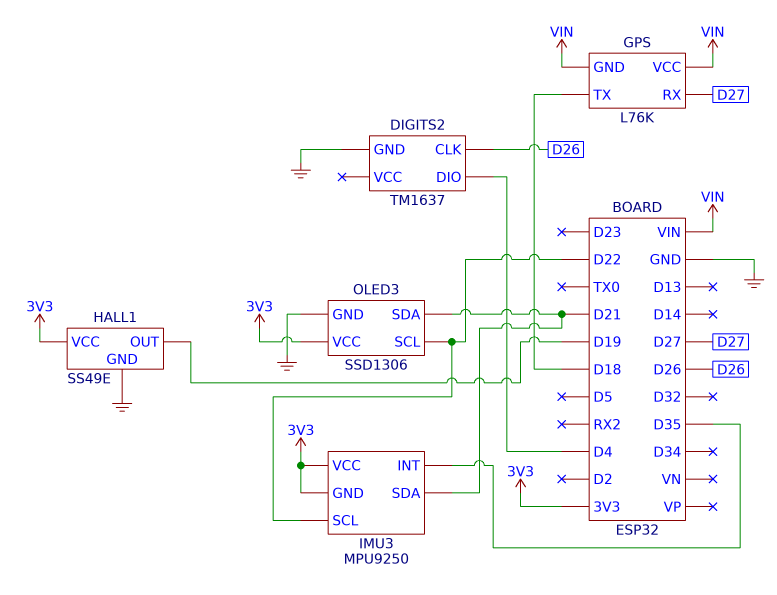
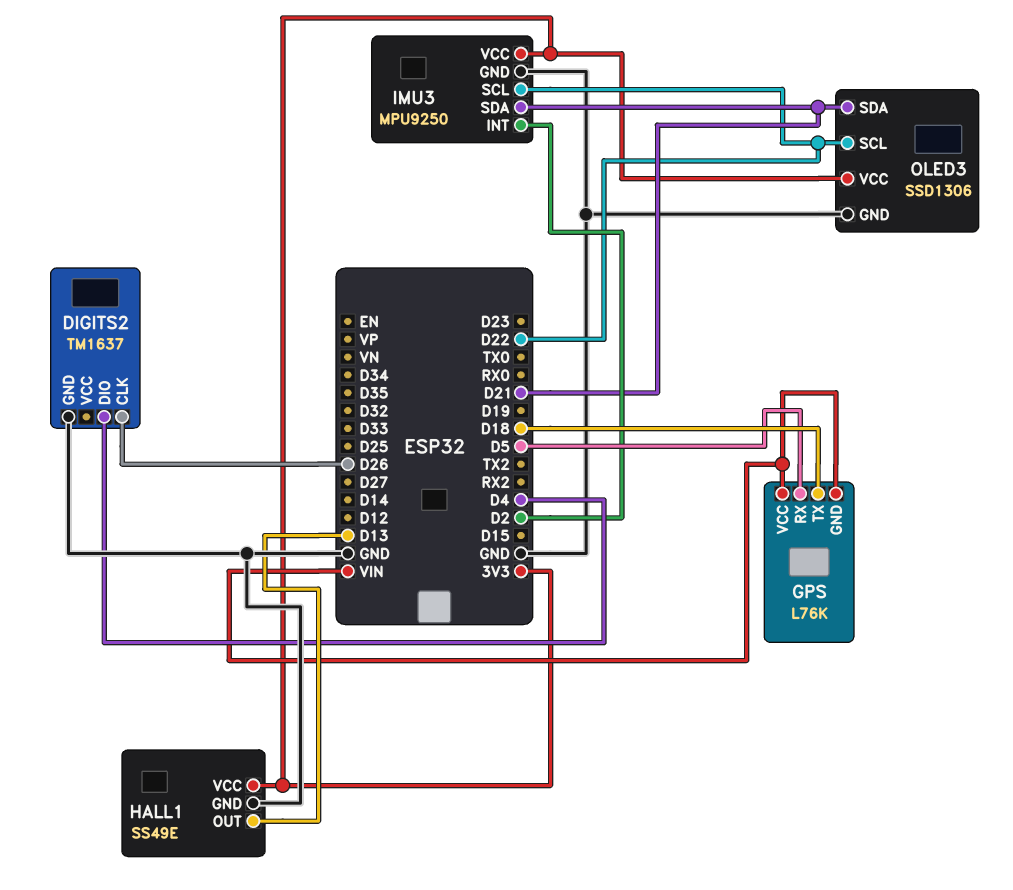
GPS pin RX: D27 -> D5
HALL1 pin OUT: D19 -> D13
IMU3 pin GND: 3V3 -> GND
IMU3 pin INT: D35 -> D2

